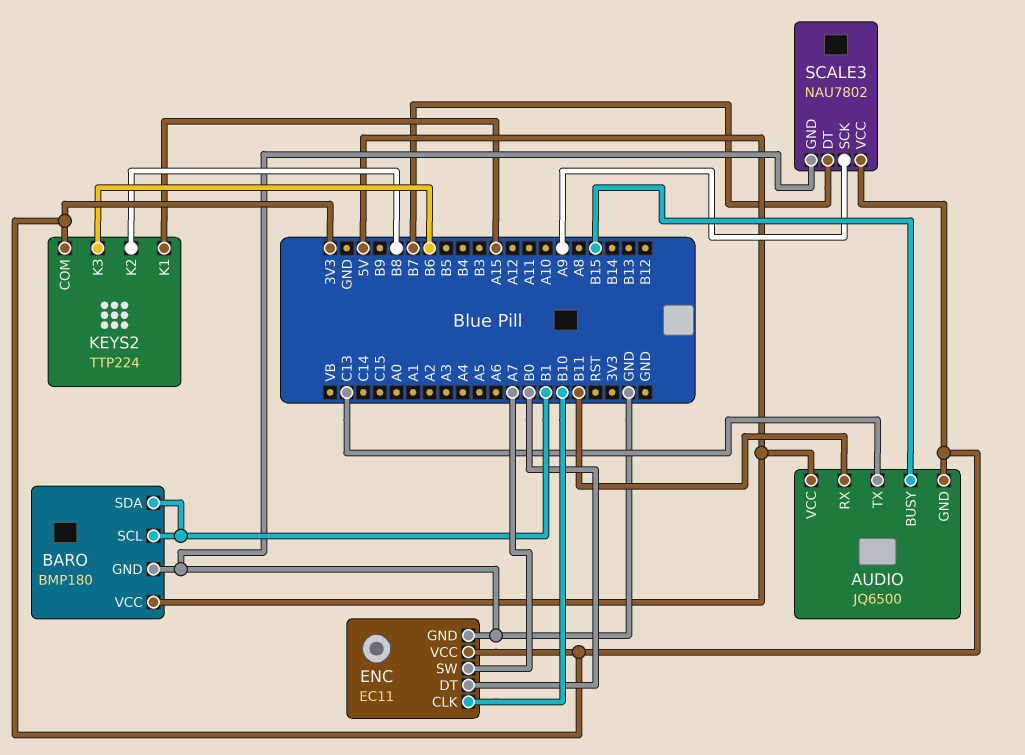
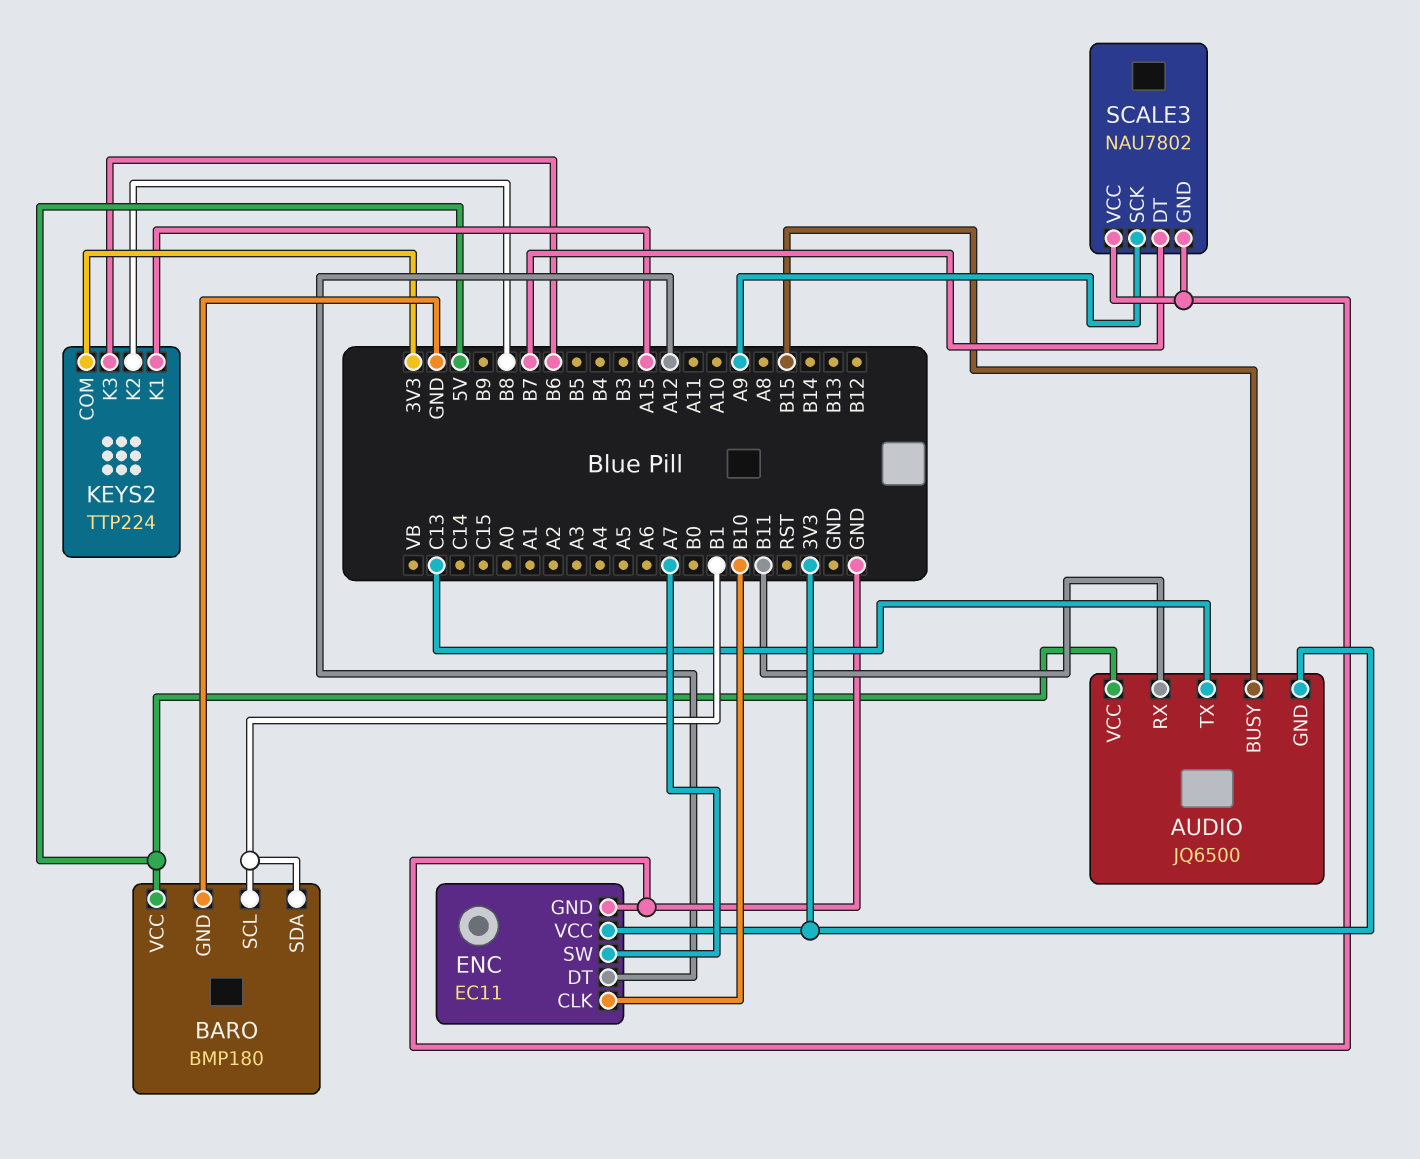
ENC pin DT: B0 -> A12
SCALE3 pin VCC: 3V3 -> GND

